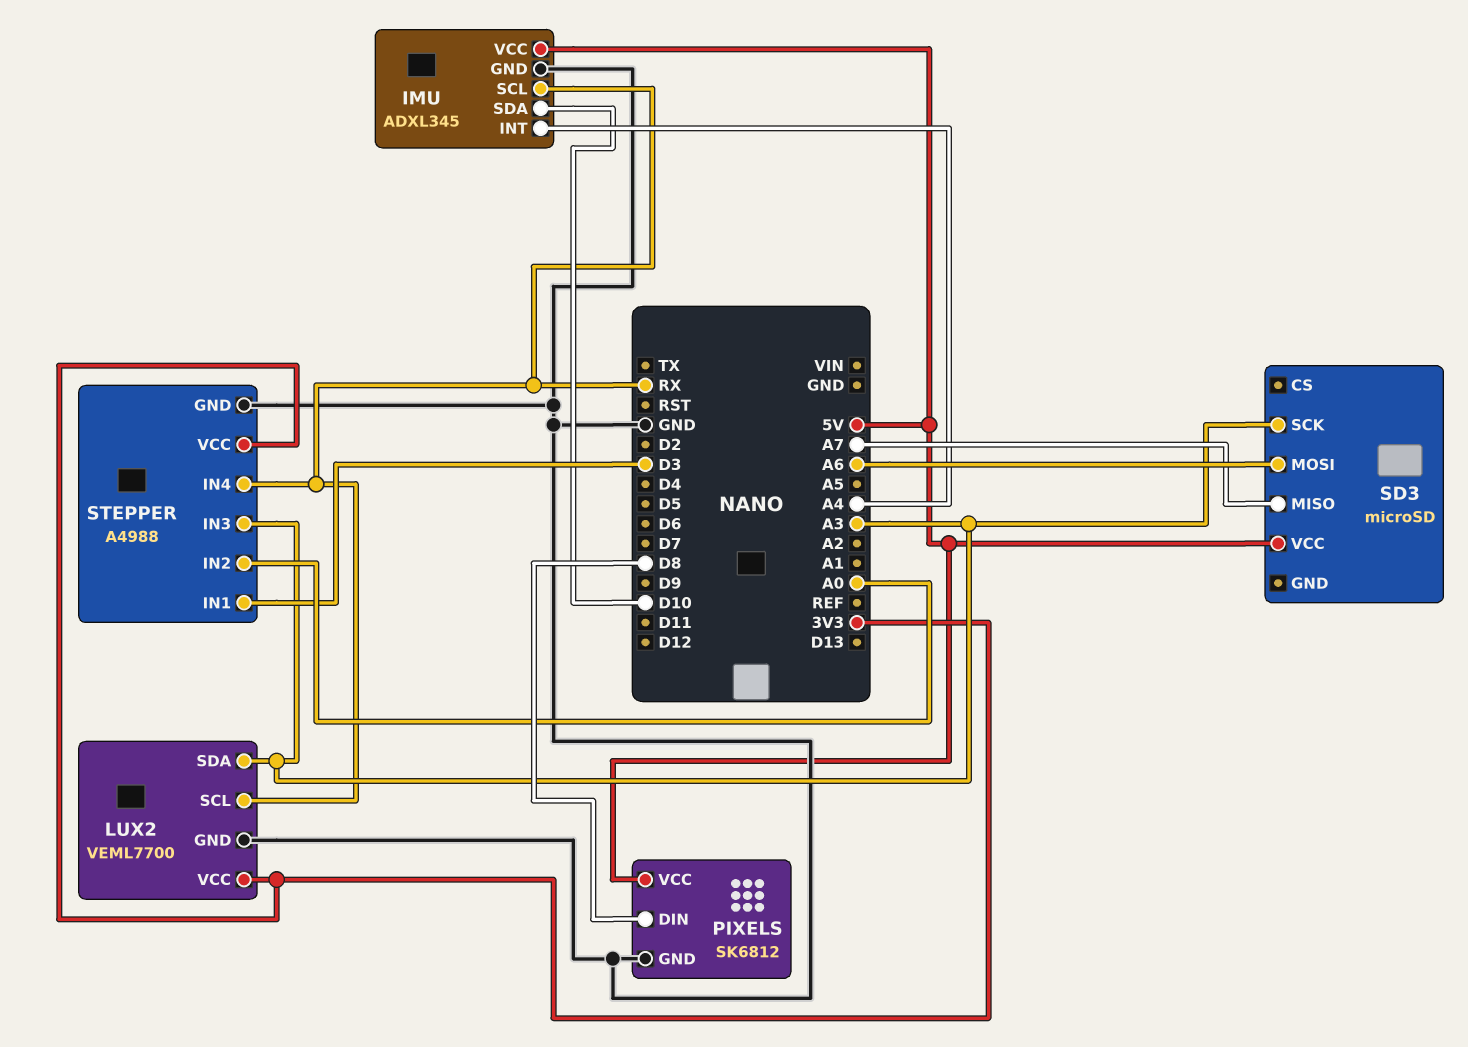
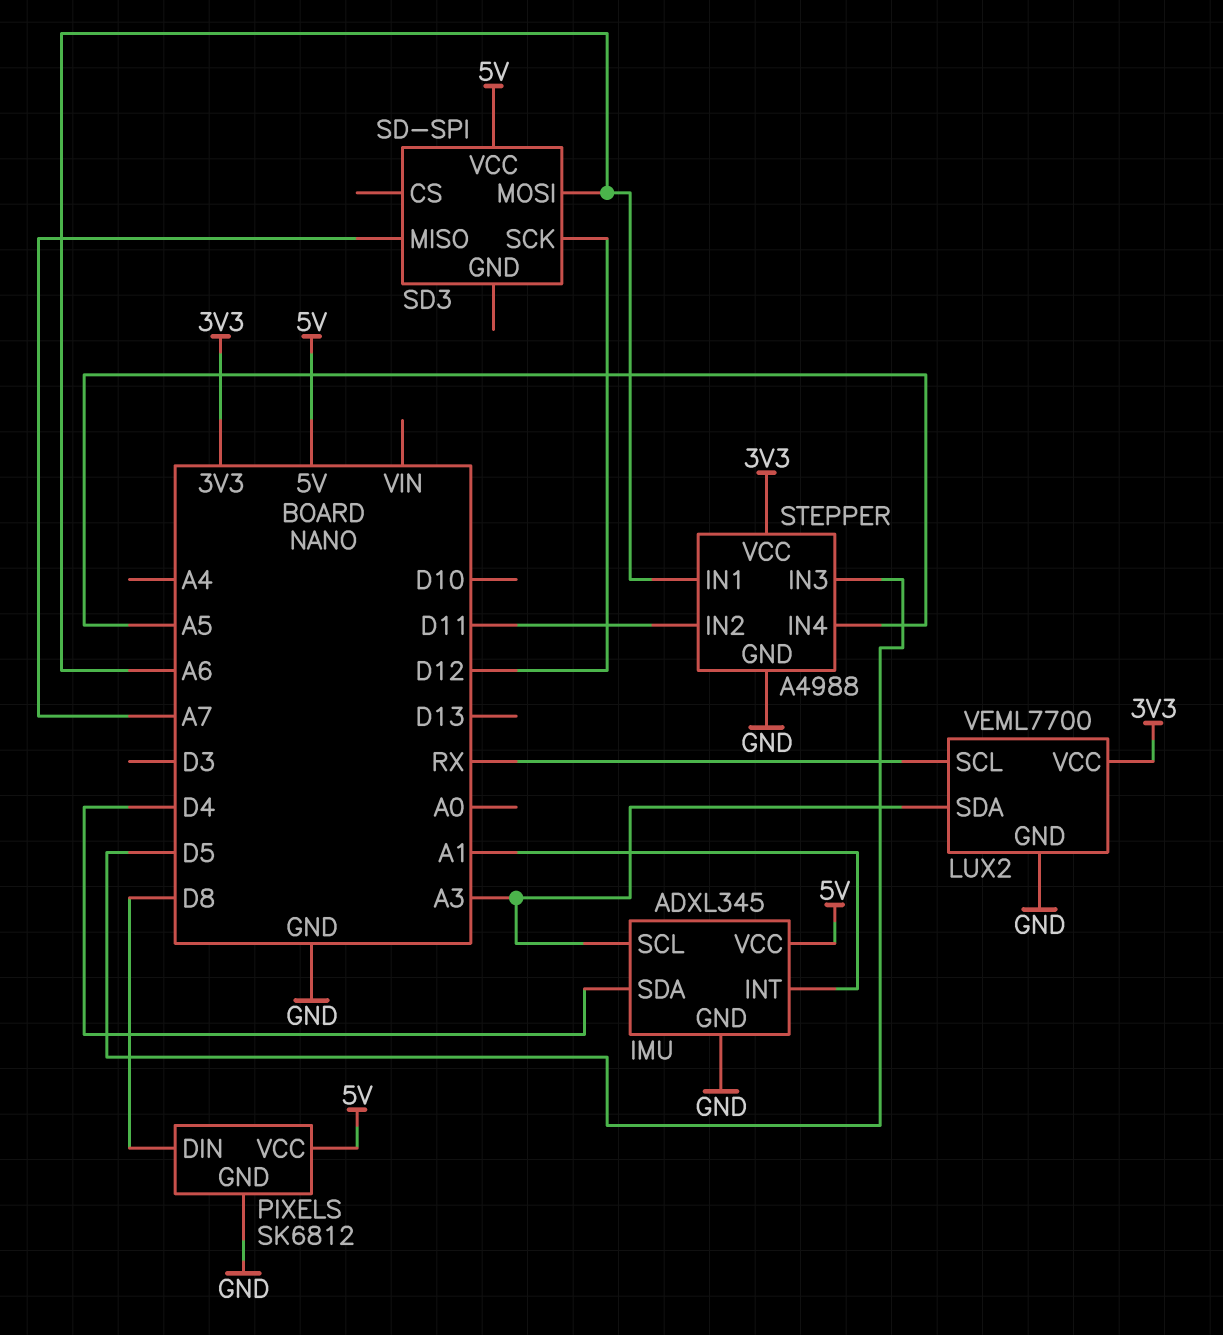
IMU pin INT: A4 -> A1
IMU pin SCL: RX -> A3
IMU pin SDA: D10 -> D4
SD3: microSD -> SD-SPI
SD3 pin SCK: A3 -> D12
STEPPER pin IN1: D3 -> A6
STEPPER pin IN2: A0 -> D11
STEPPER pin IN3: A3 -> D5
STEPPER pin IN4: RX -> A5

